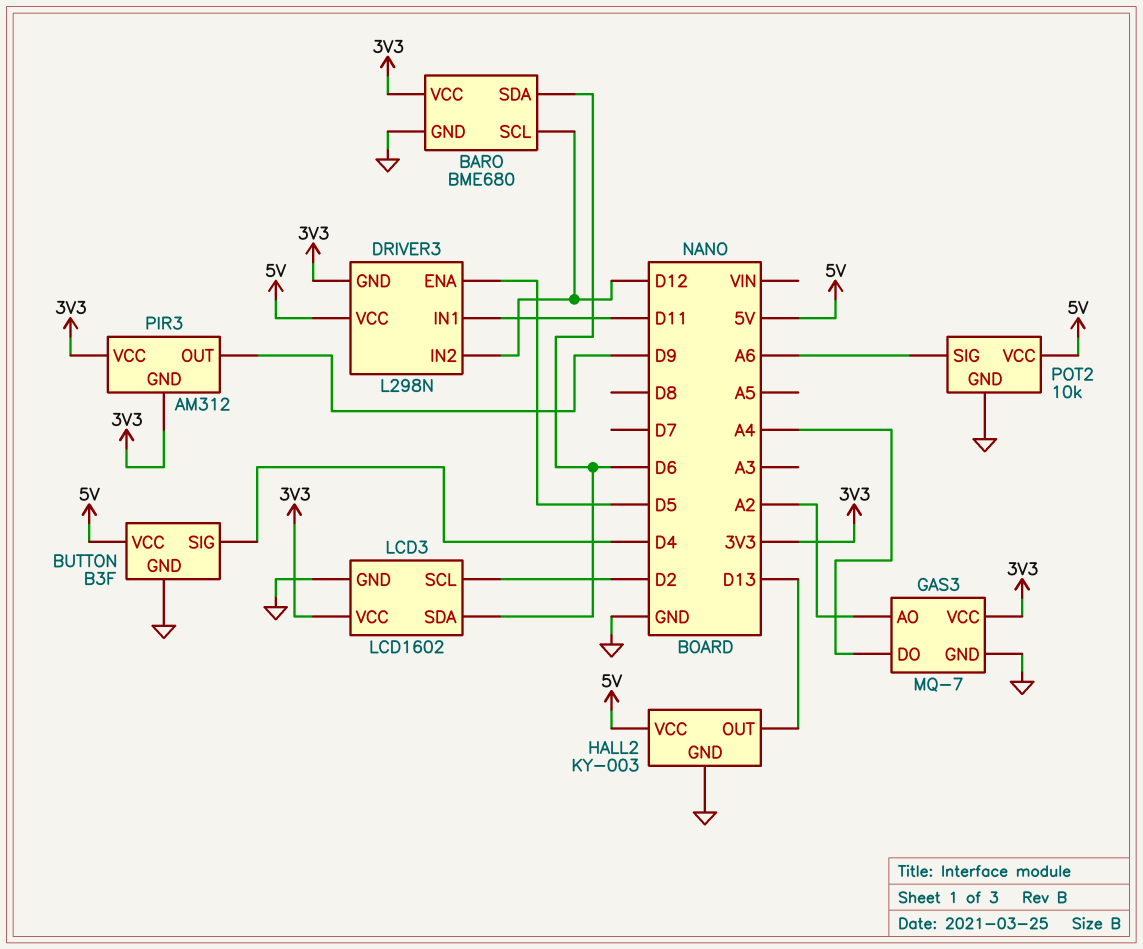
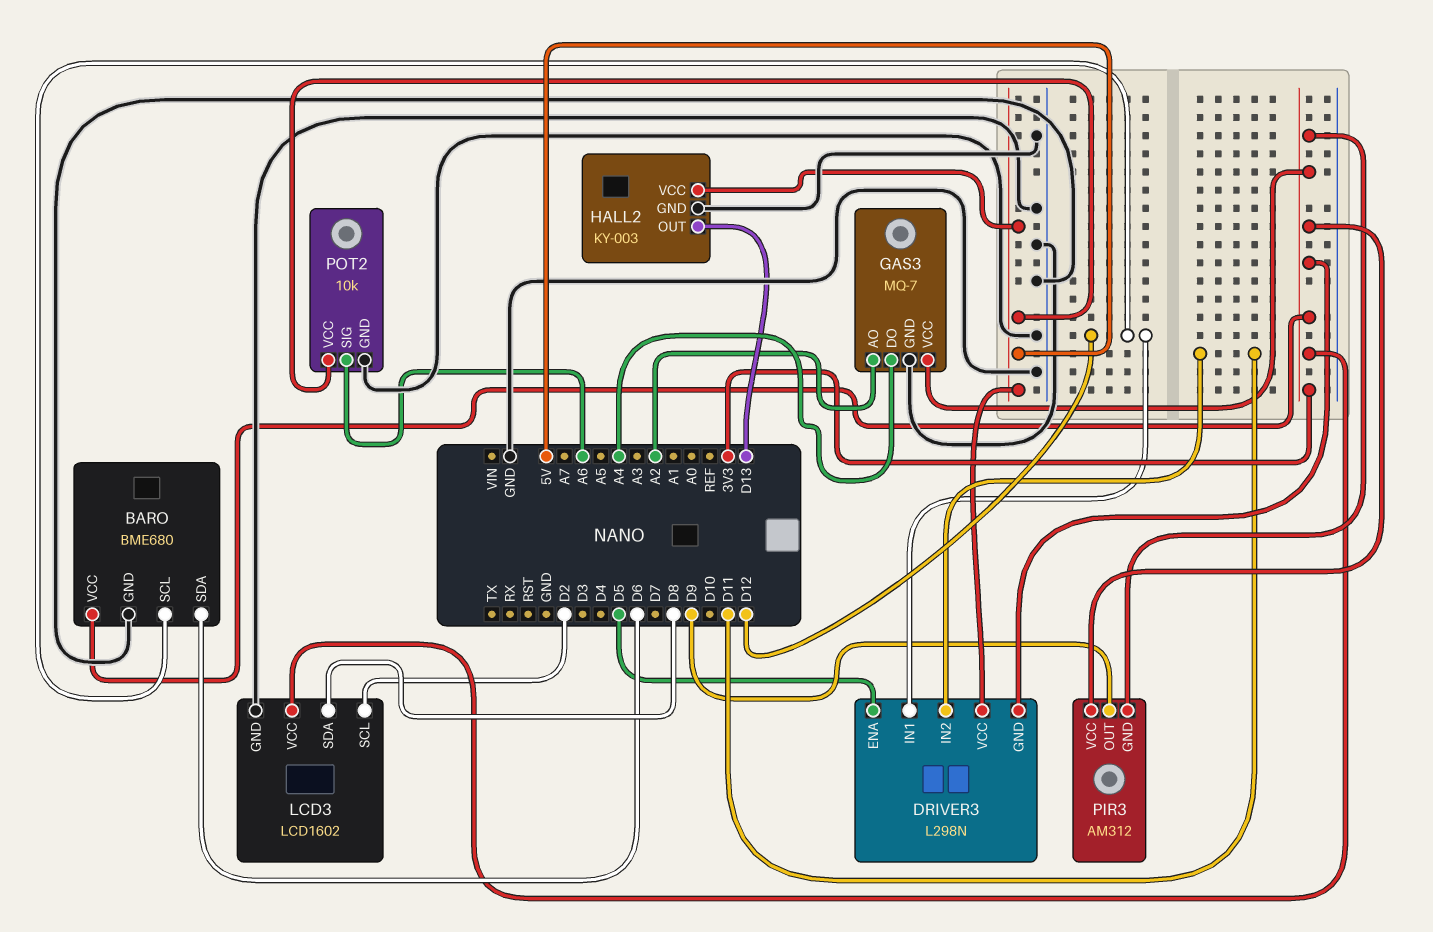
BUTTON: B3F -> none
BUTTON pin GND: GND -> none
BUTTON pin SIG: D4 -> none
BUTTON pin VCC: 5V -> none
DRIVER3 pin IN1: D11 -> D12
DRIVER3 pin IN2: D12 -> D11
LCD3 pin SDA: D6 -> D8

